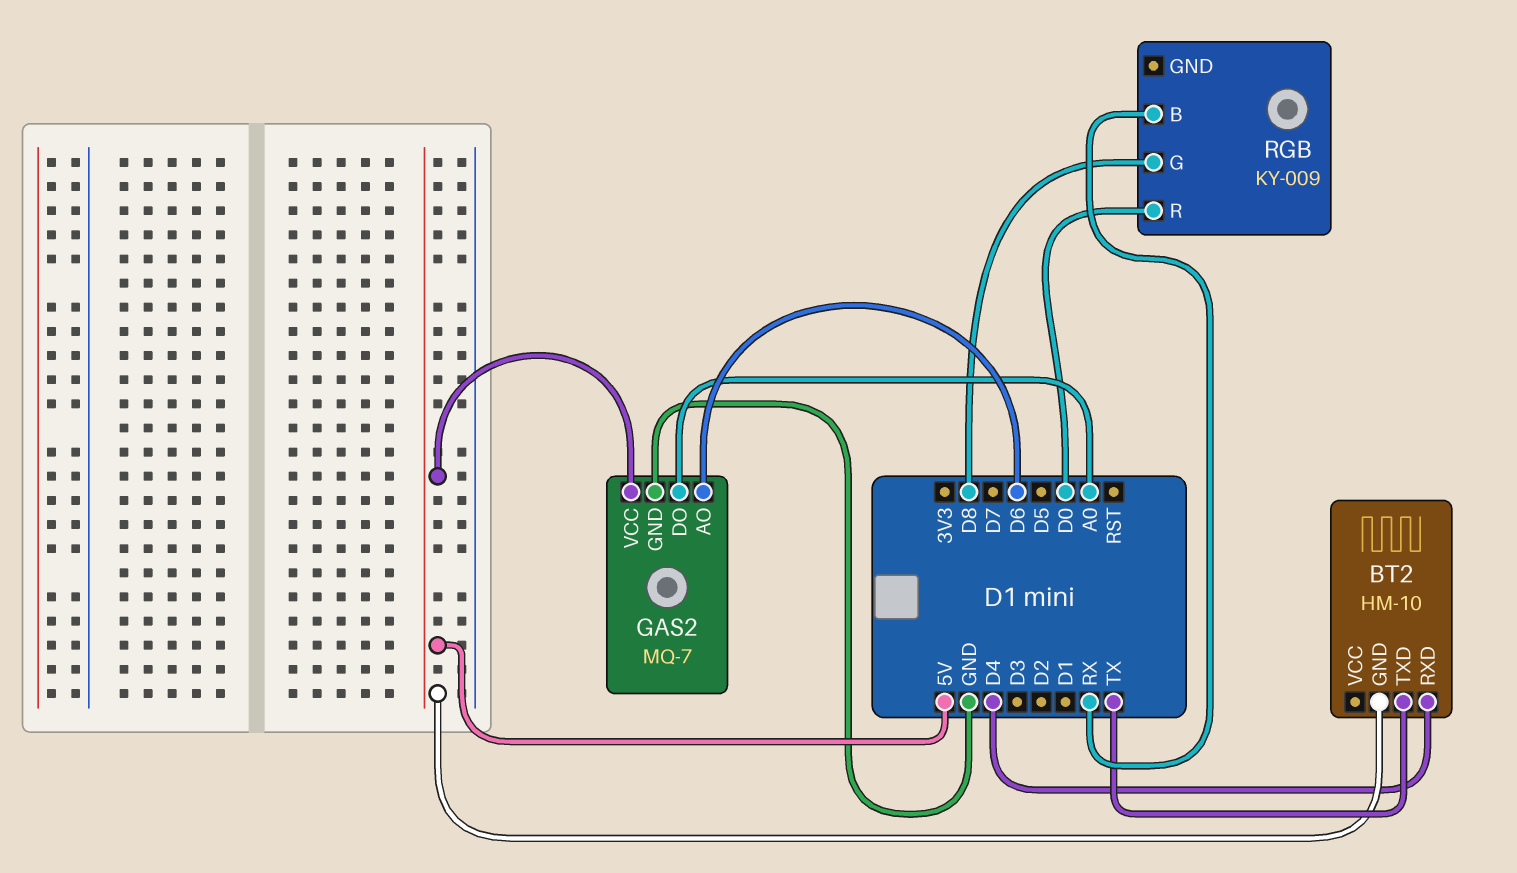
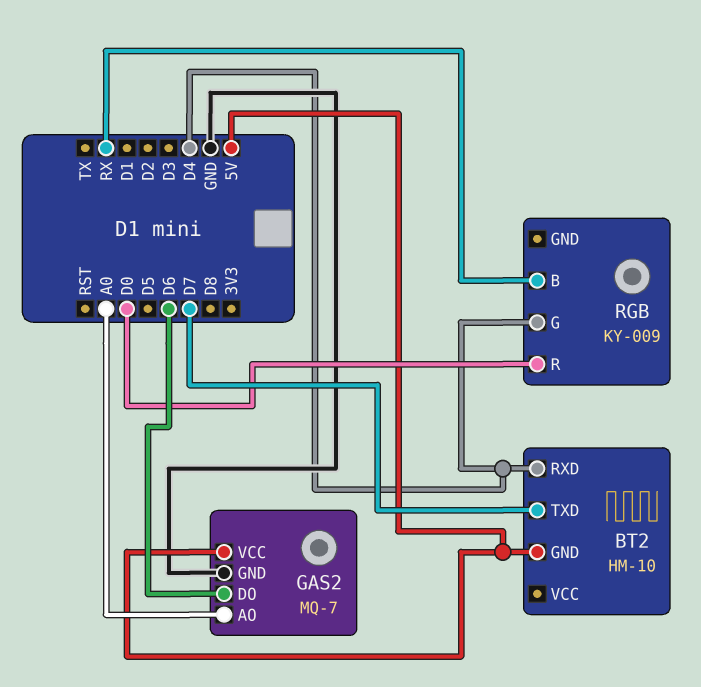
BT2 pin TXD: TX -> D7
GAS2 pin AO: D6 -> A0
GAS2 pin DO: A0 -> D6
RGB pin G: D8 -> D4

